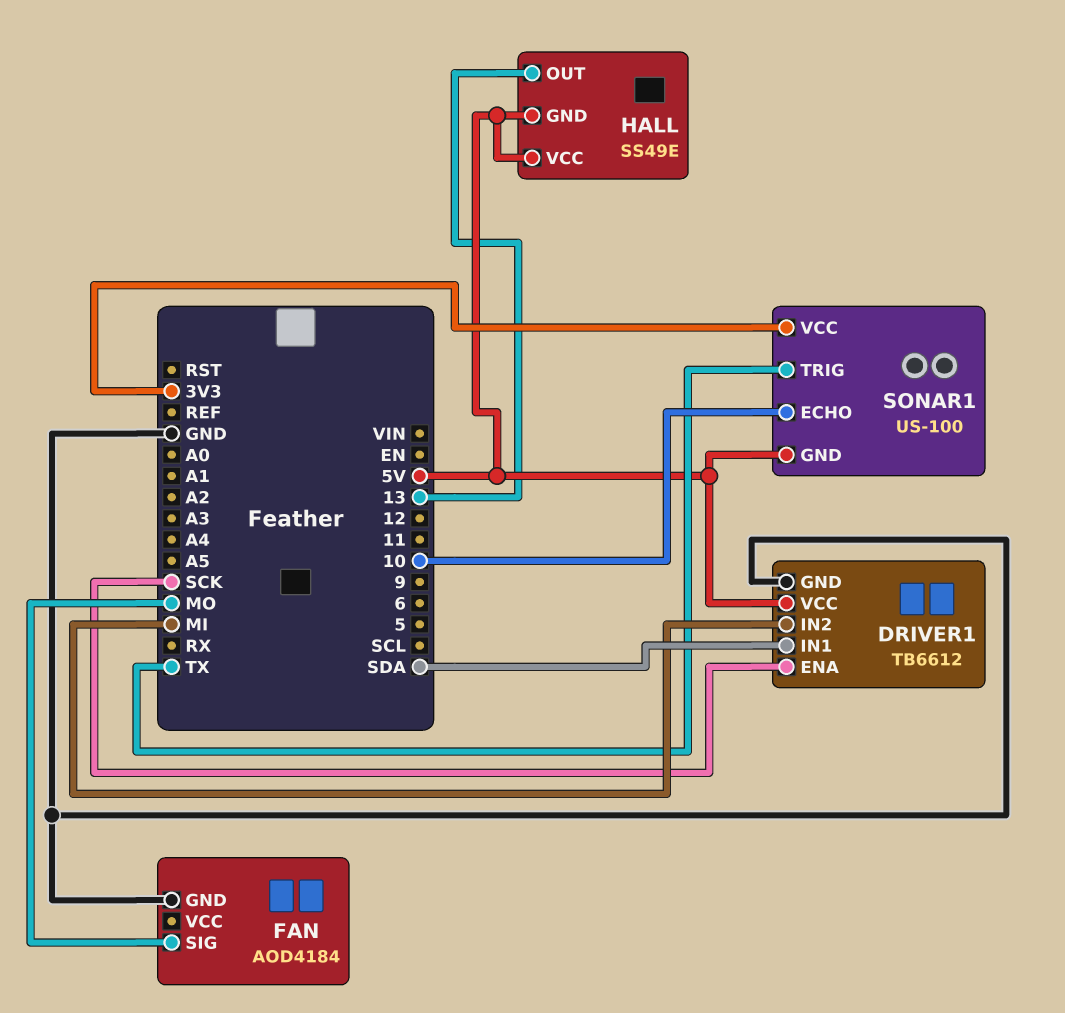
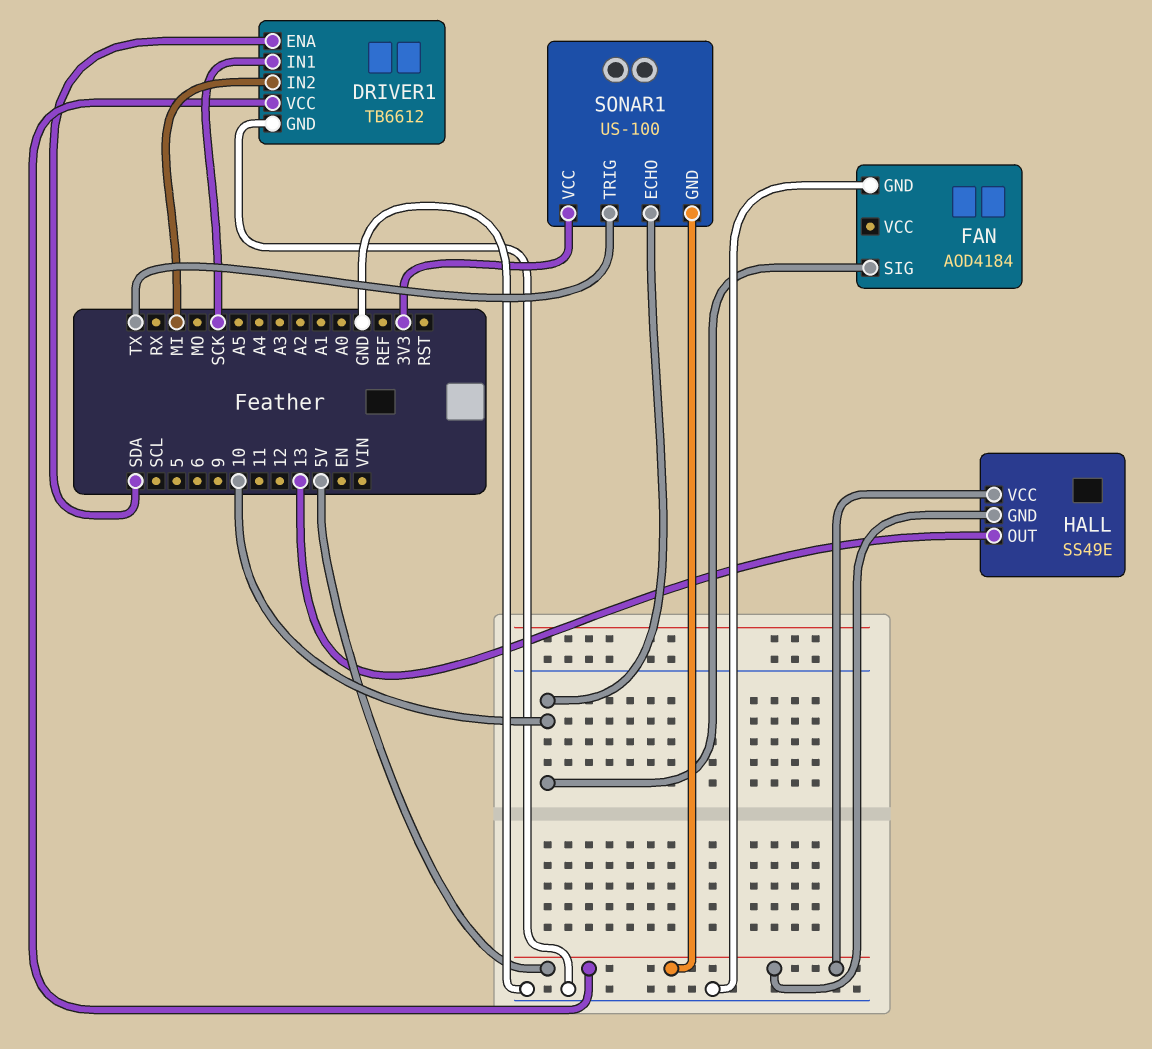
DRIVER1 pin ENA: SCK -> SDA
DRIVER1 pin IN1: SDA -> SCK
FAN pin SIG: MO -> 10

